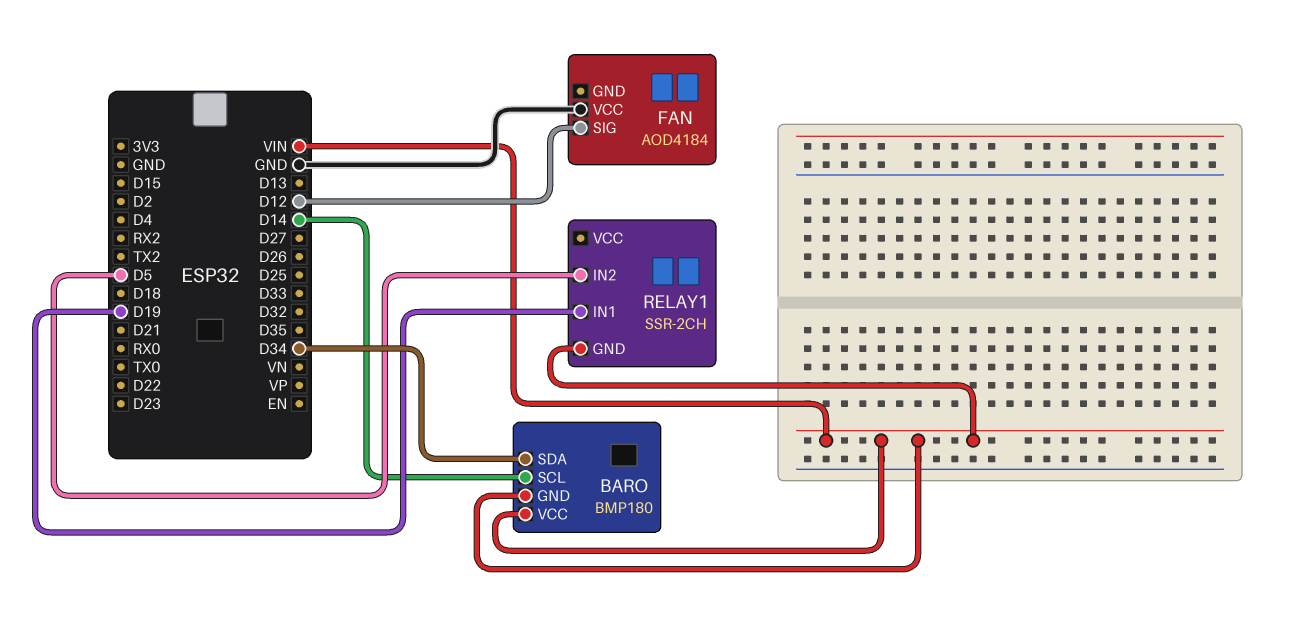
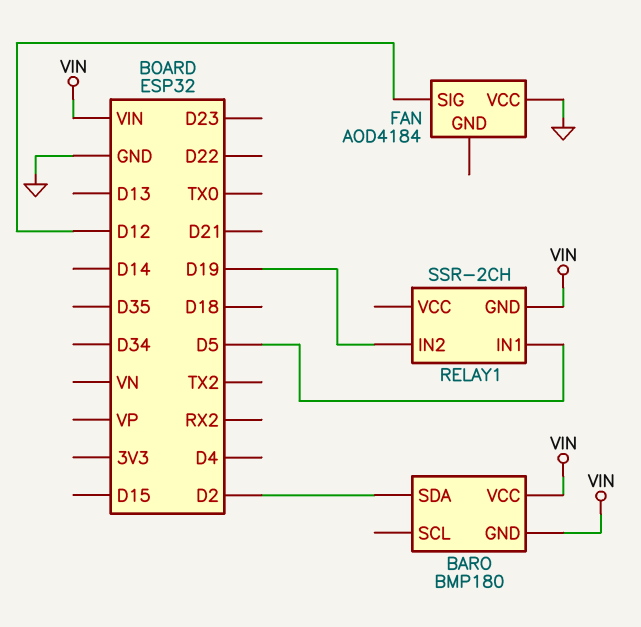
BARO pin SCL: D14 -> none
BARO pin SDA: D34 -> D2
RELAY1 pin IN1: D19 -> D5
RELAY1 pin IN2: D5 -> D19

